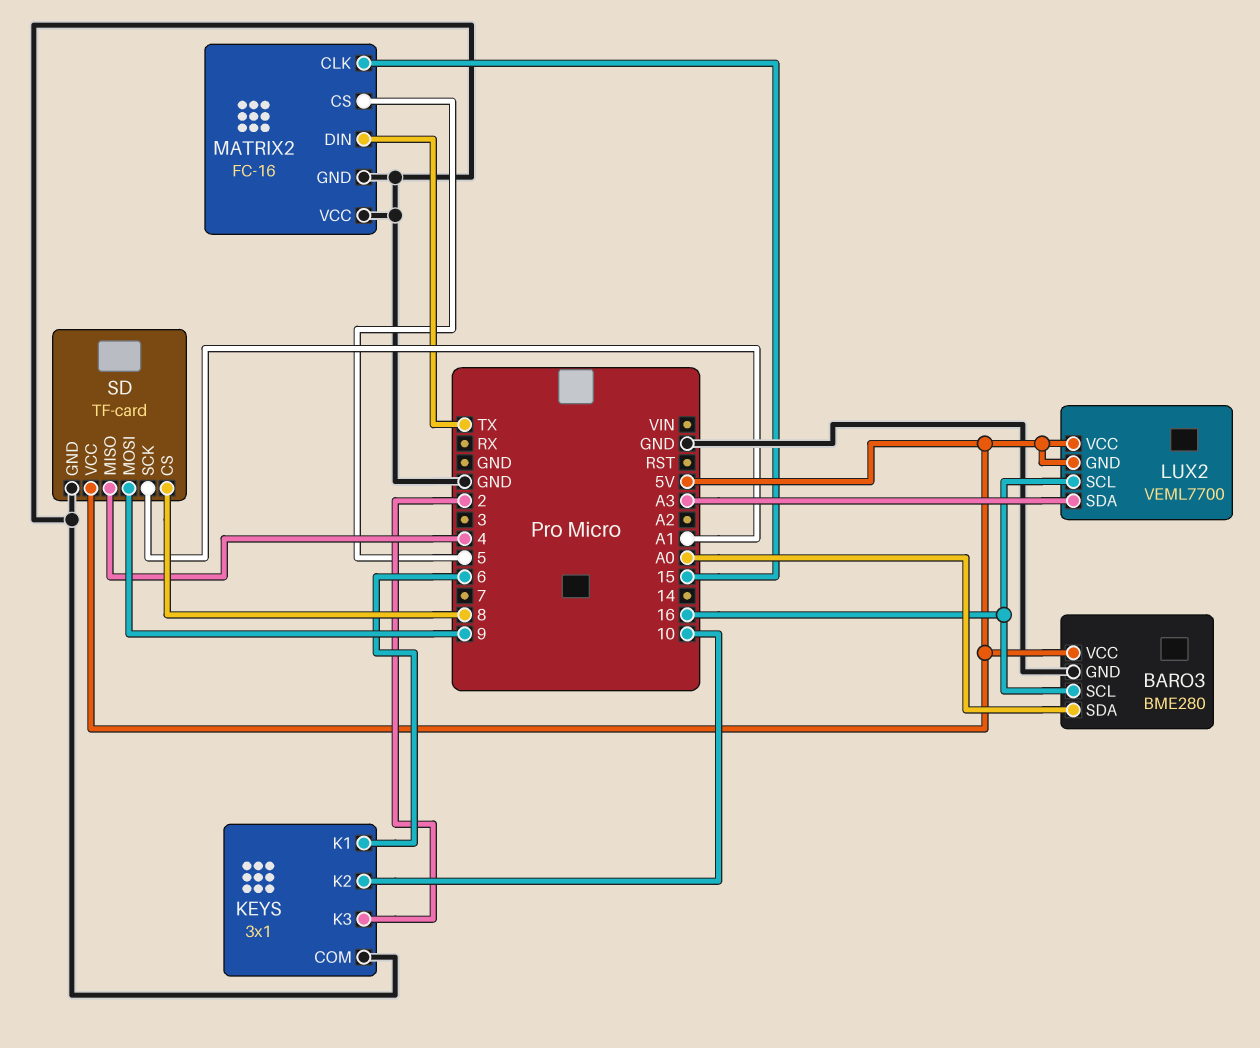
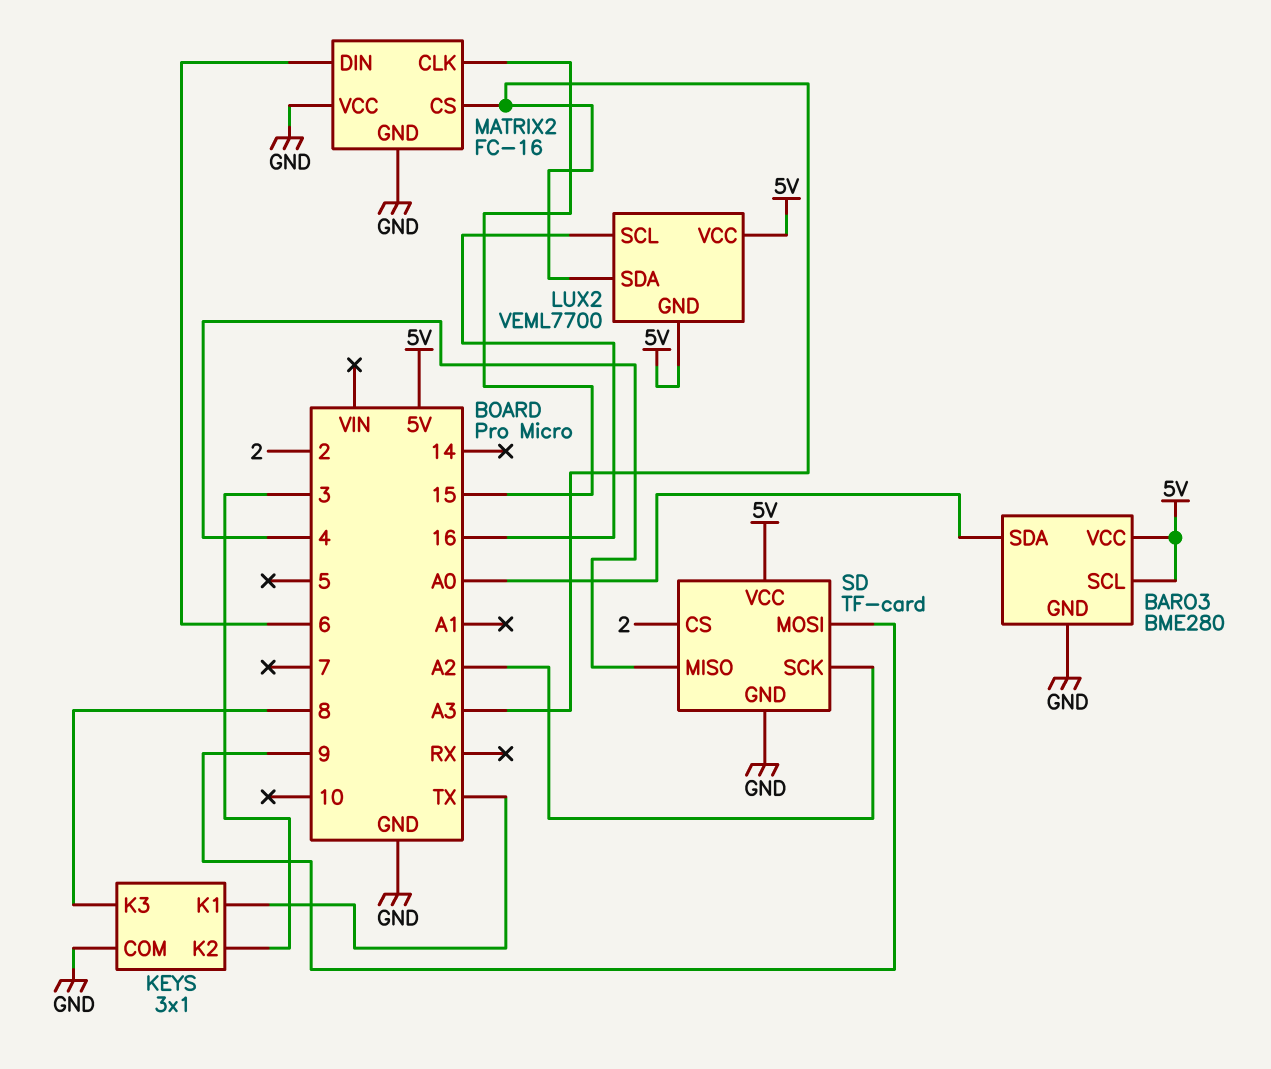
BARO3 pin SCL: 16 -> 5V
KEYS pin K1: 6 -> TX
KEYS pin K2: 10 -> 3
KEYS pin K3: 2 -> 8
MATRIX2 pin CS: 5 -> A3
MATRIX2 pin DIN: TX -> 6
SD pin CS: 8 -> 2
SD pin SCK: A1 -> A2

